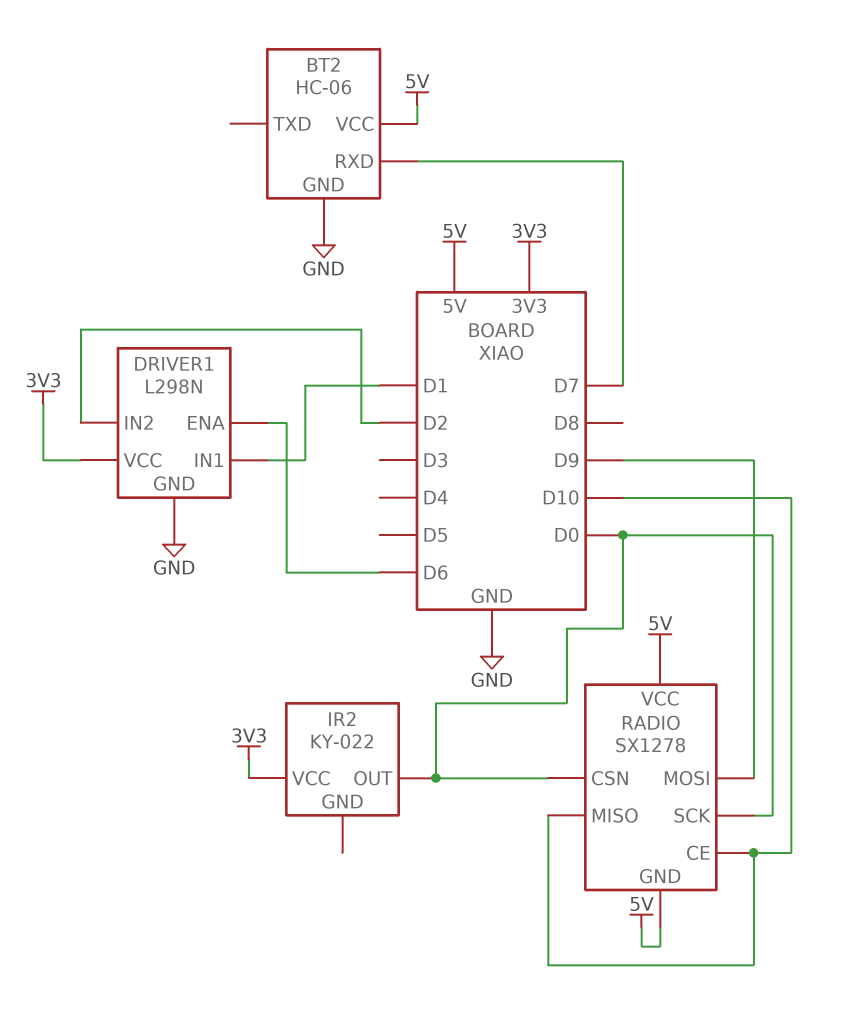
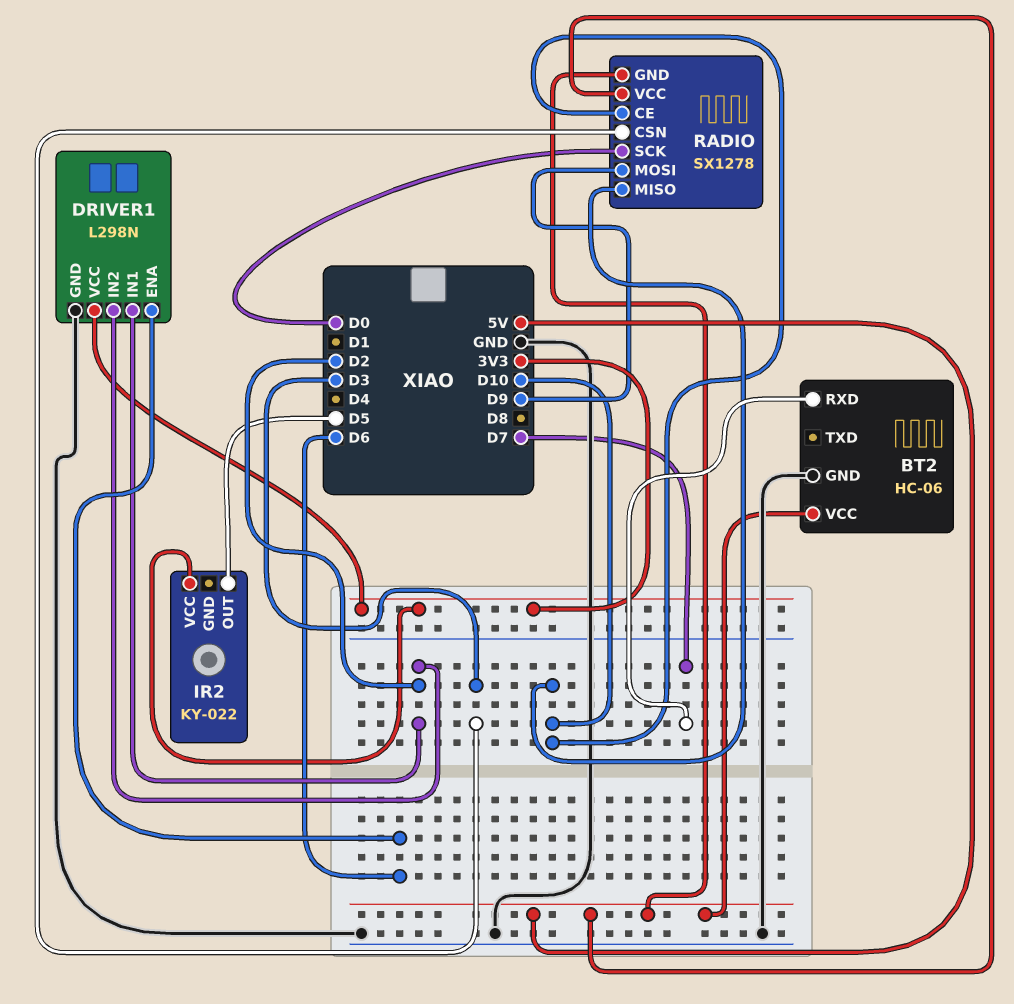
DRIVER1 pin IN1: D1 -> D2
IR2 pin OUT: D0 -> D5
RADIO pin CSN: D0 -> D3

